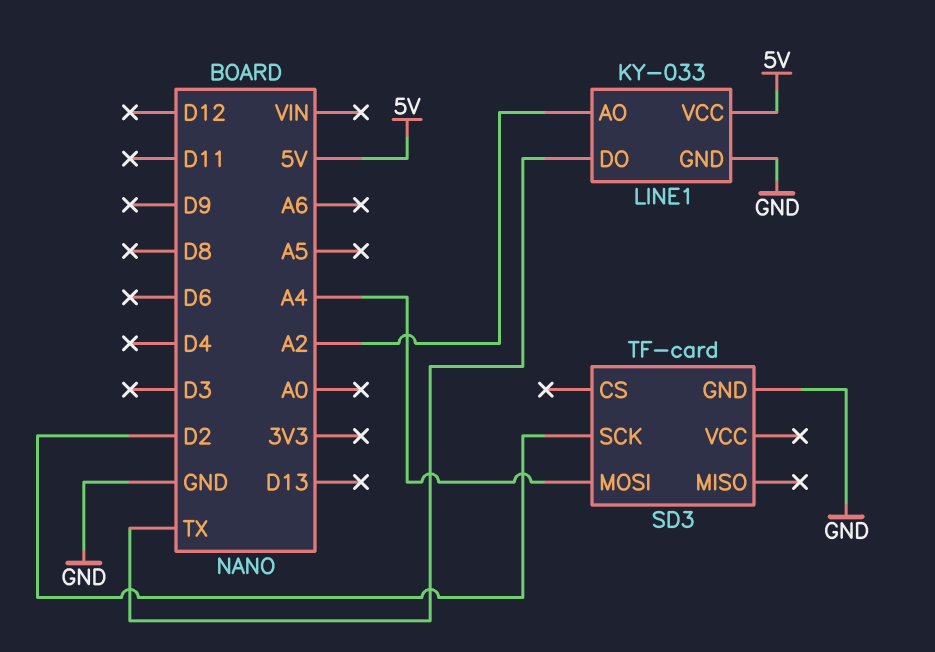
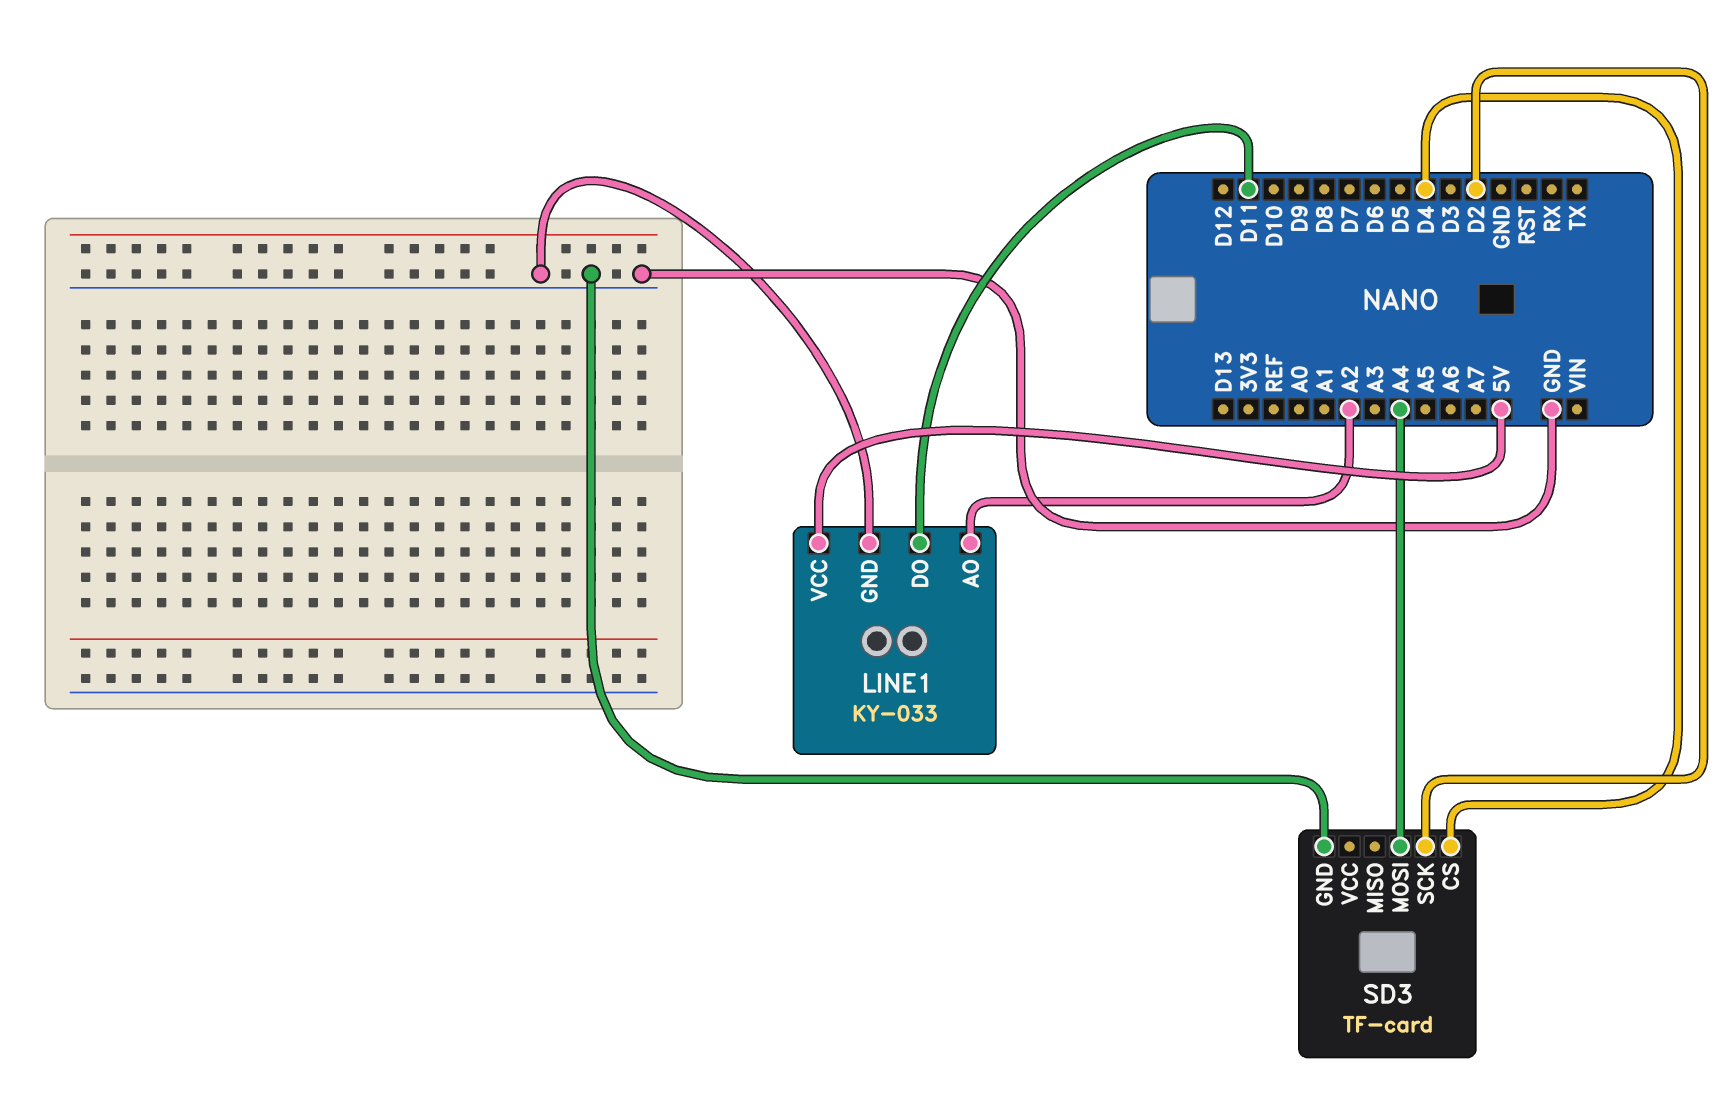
LINE1 pin DO: TX -> D11
SD3 pin CS: none -> D4

